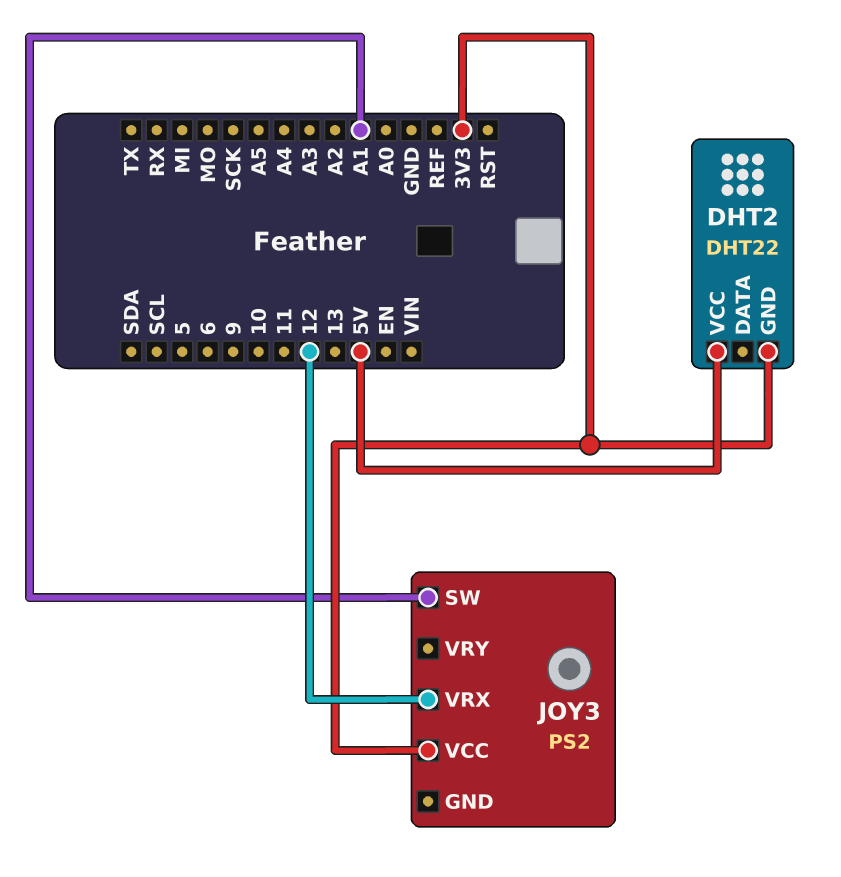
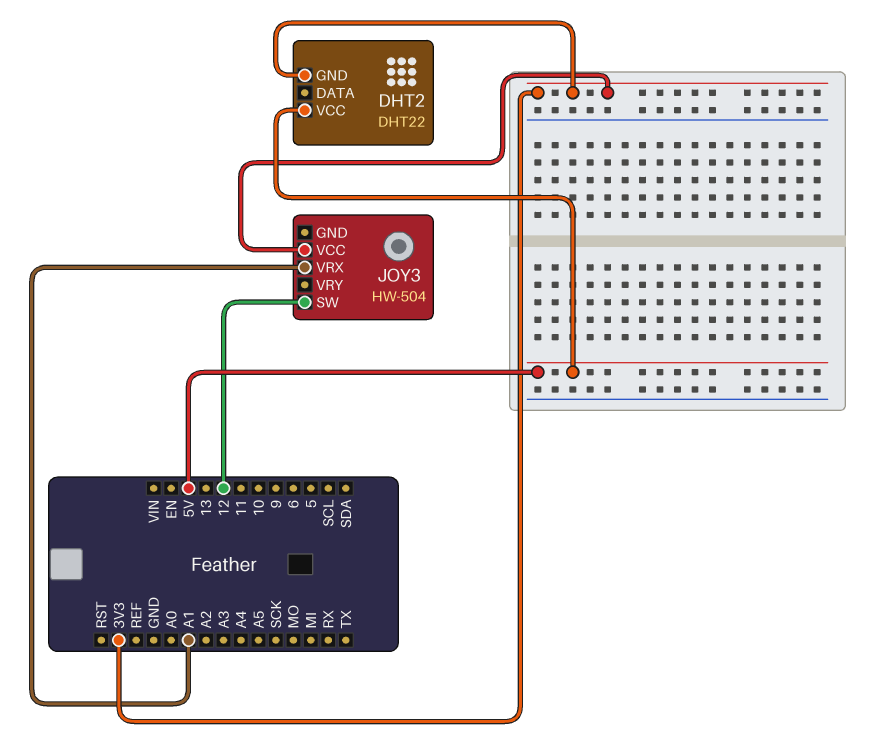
JOY3: PS2 -> HW-504
JOY3 pin SW: A1 -> 12
JOY3 pin VRX: 12 -> A1

